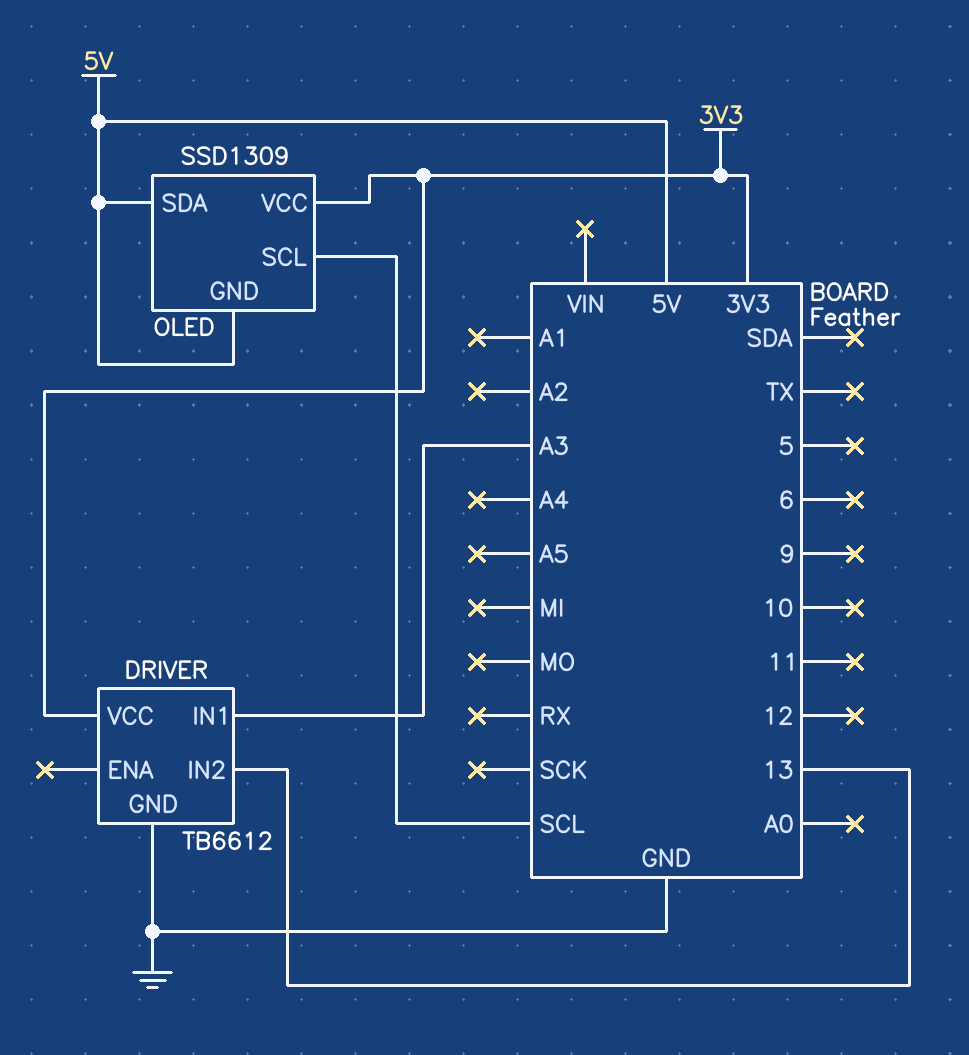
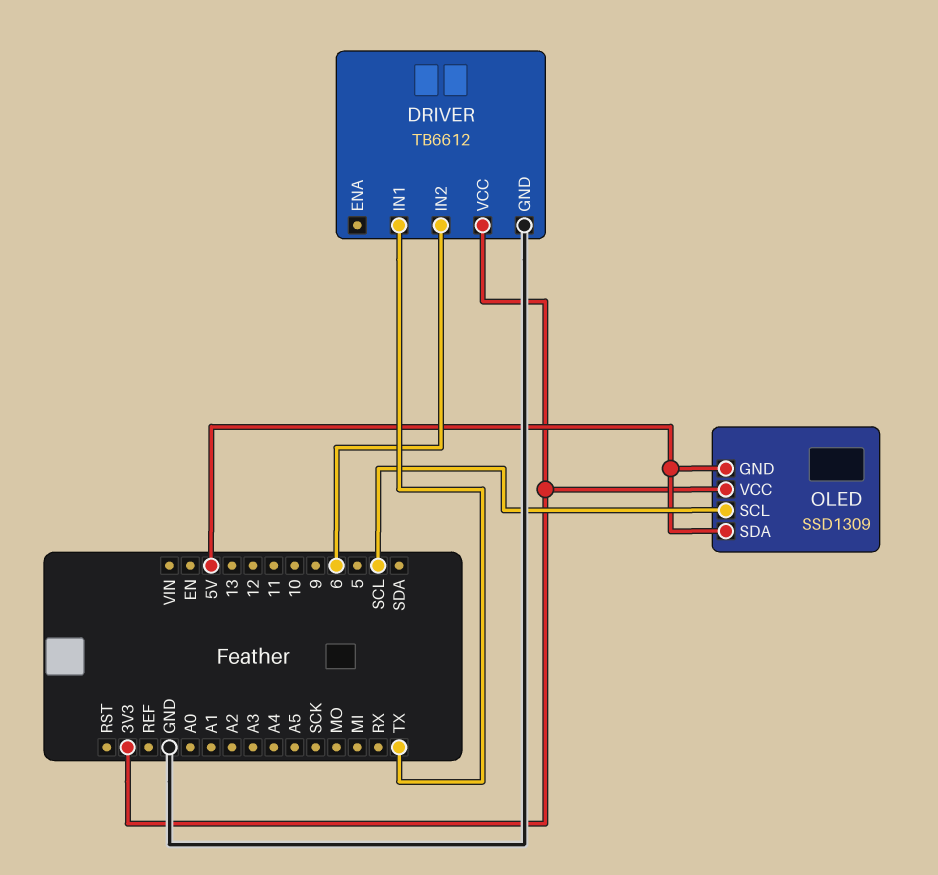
DRIVER pin IN1: A3 -> TX
DRIVER pin IN2: 13 -> 6

